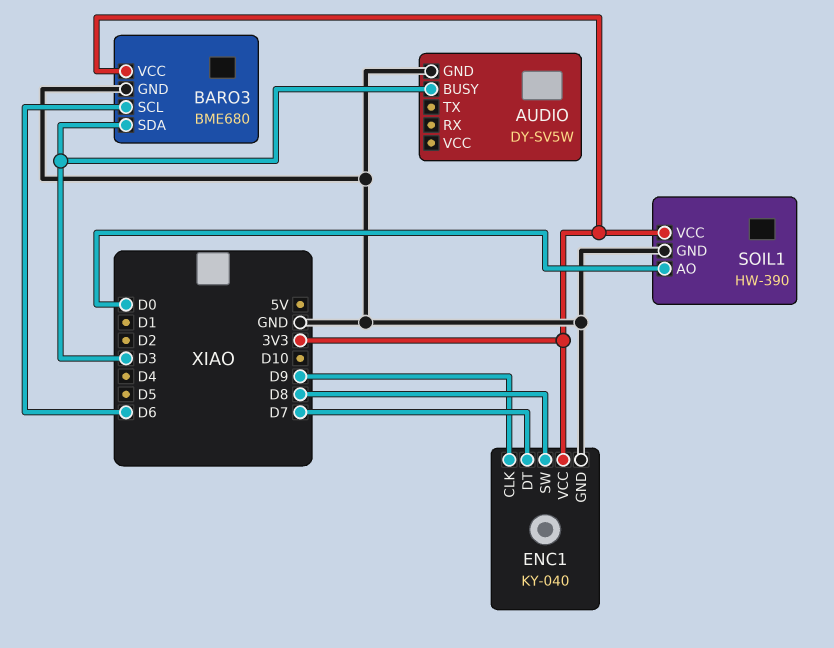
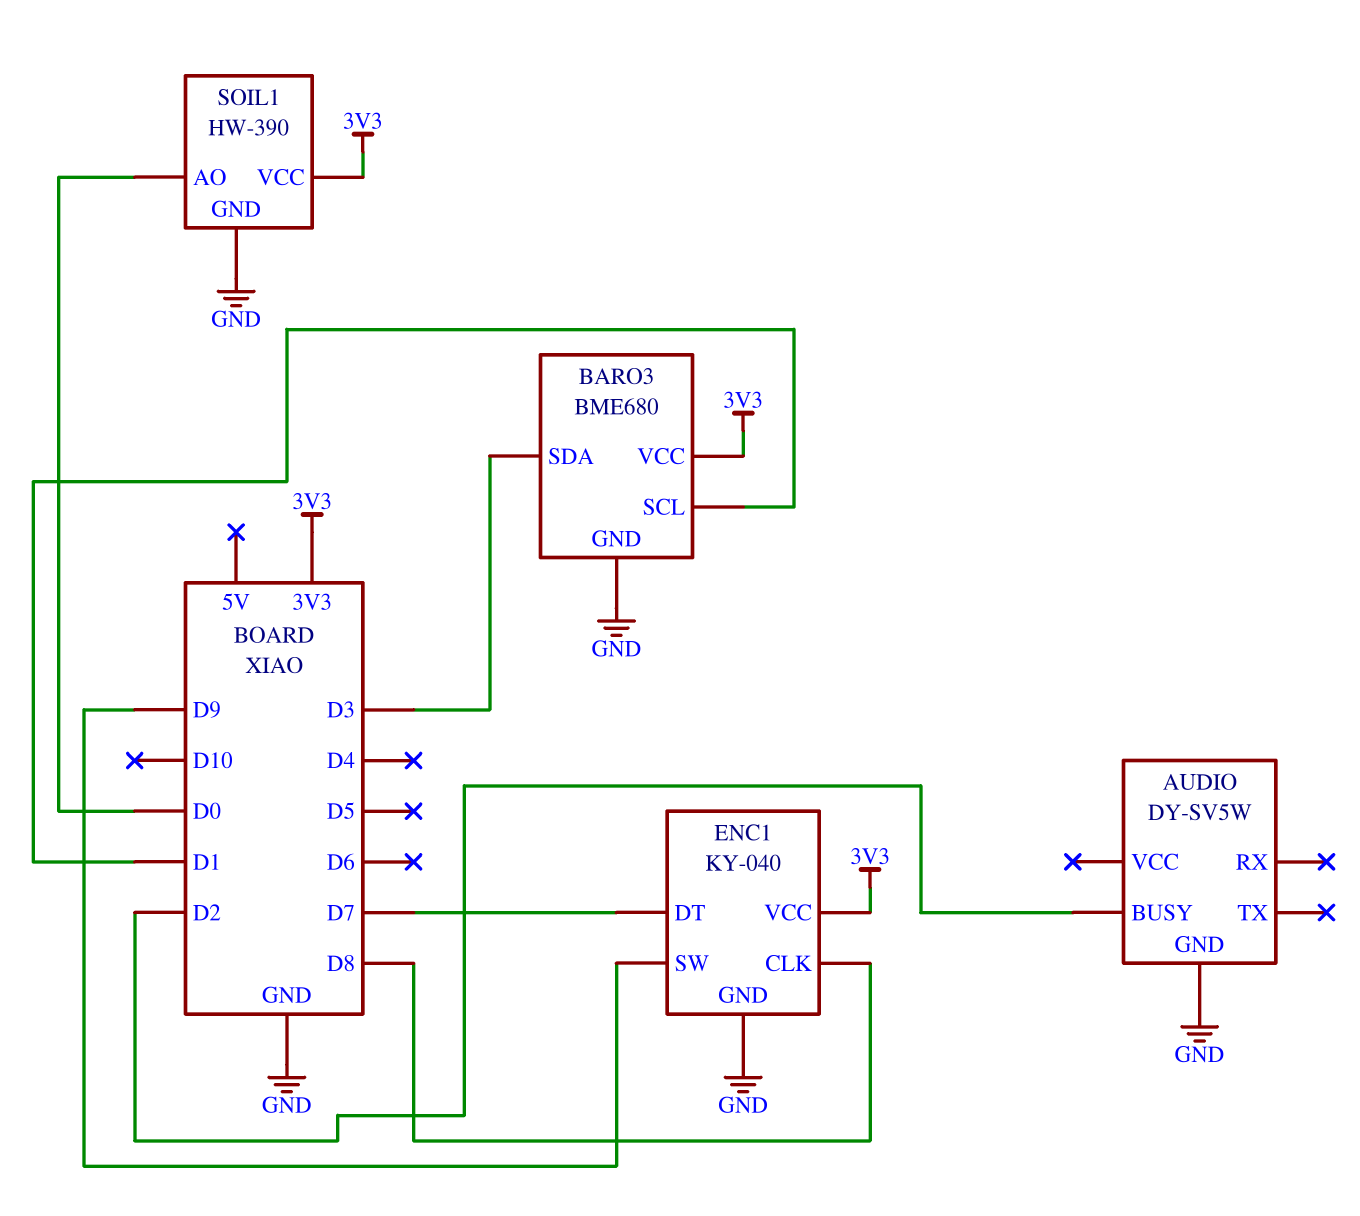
AUDIO pin BUSY: D3 -> D2
BARO3 pin SCL: D6 -> D1
ENC1 pin CLK: D9 -> D8
ENC1 pin SW: D8 -> D9

